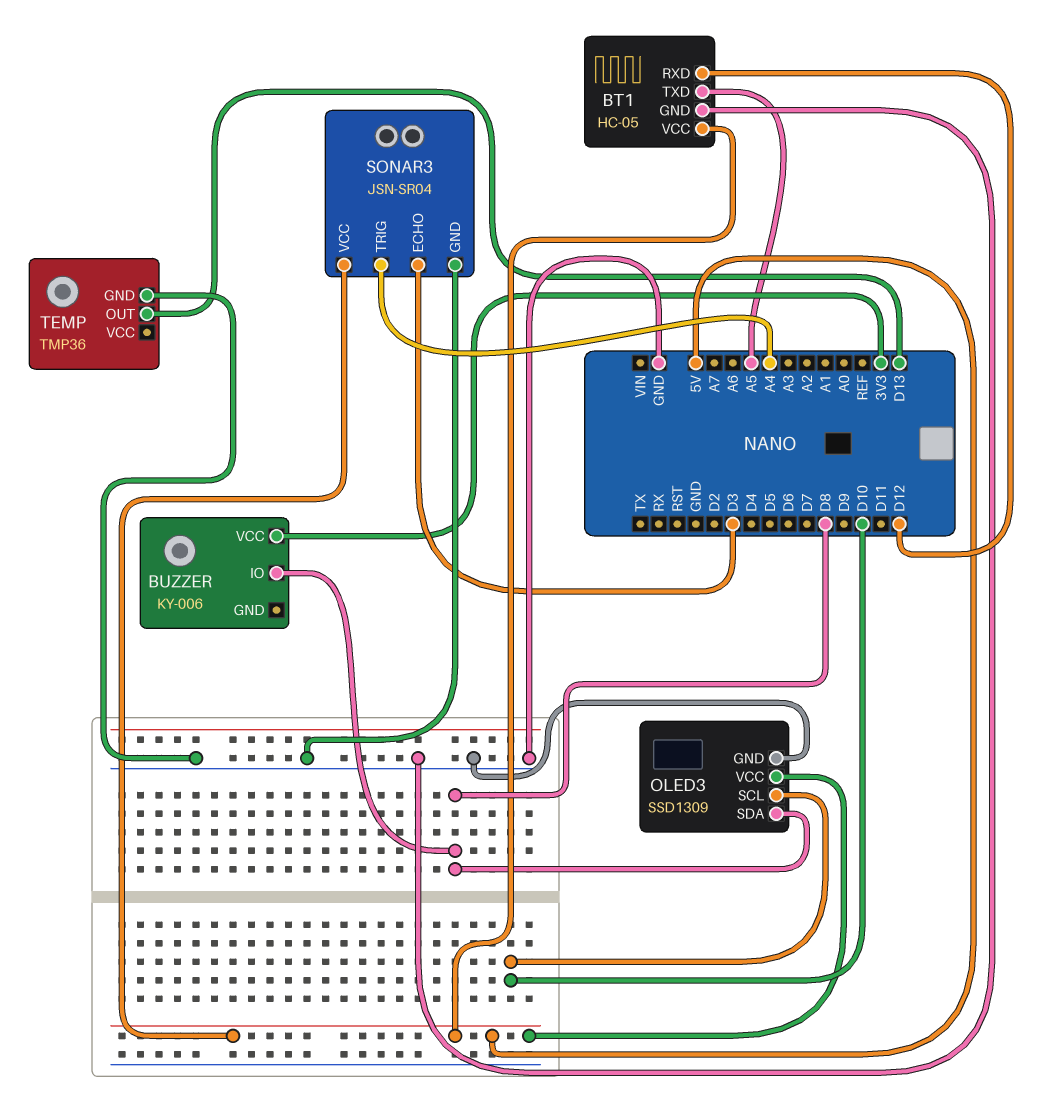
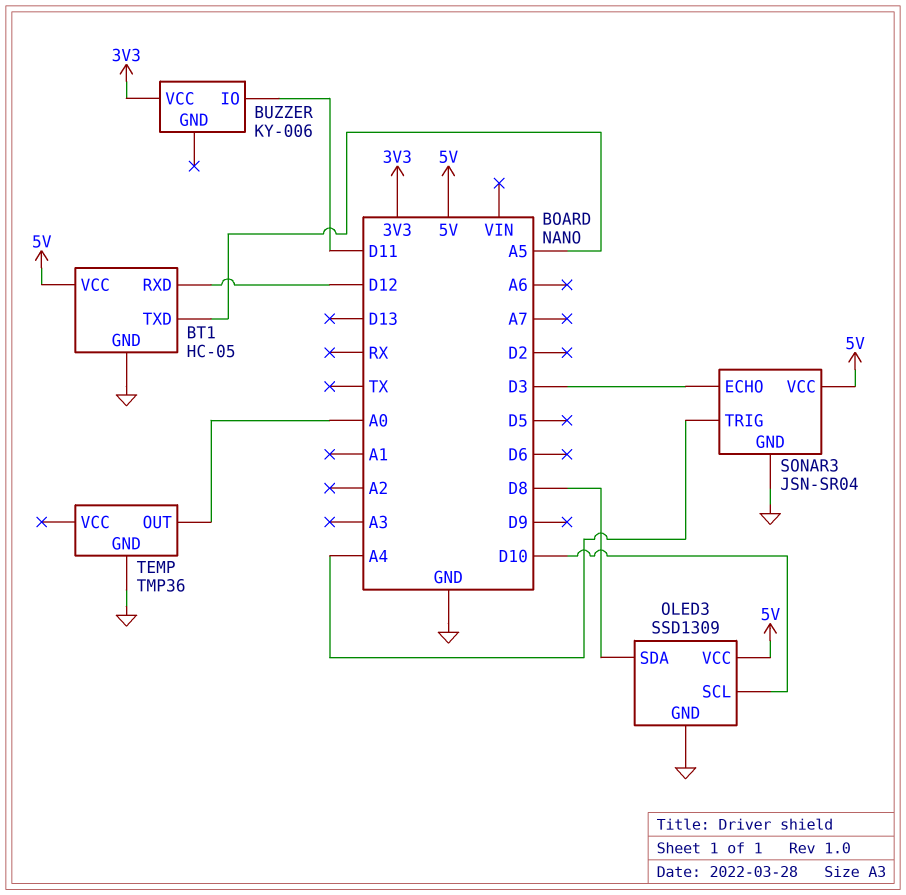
BUZZER pin IO: D8 -> D11
TEMP pin OUT: D13 -> A0

